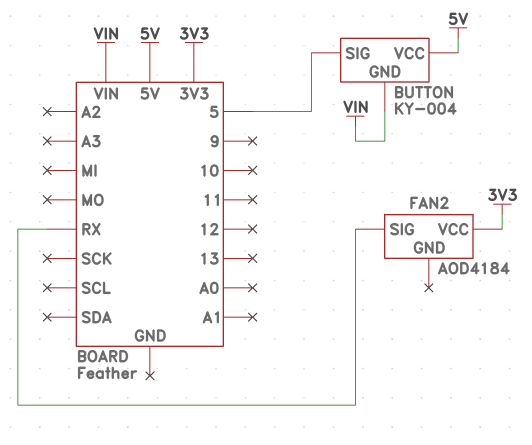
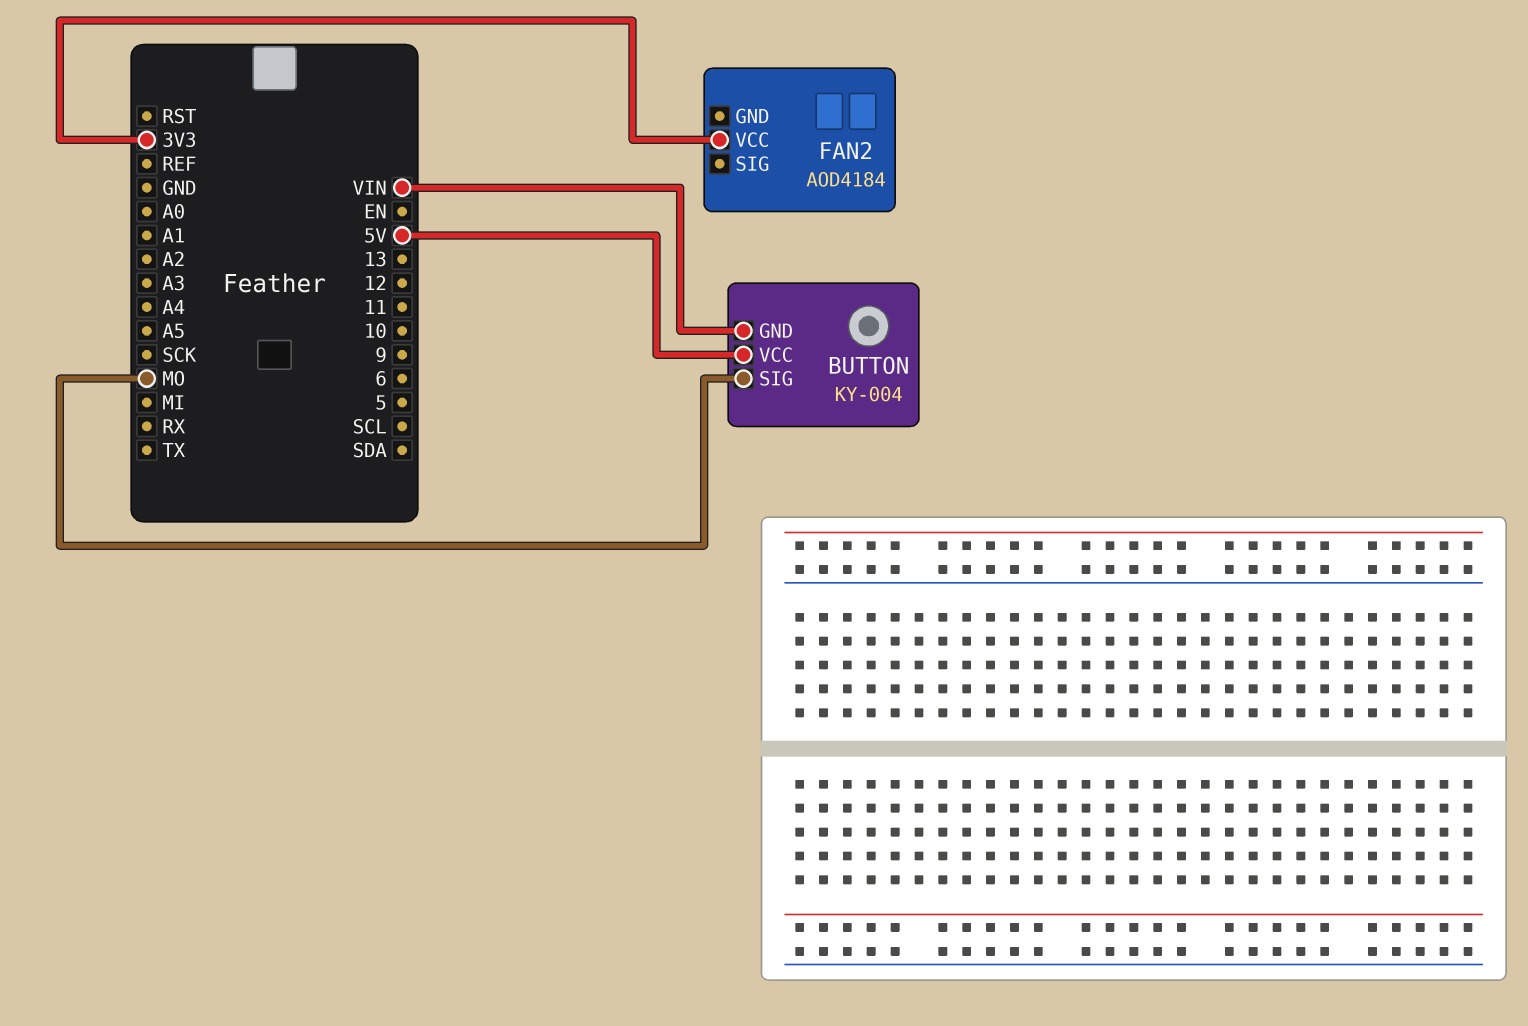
BUTTON pin SIG: 5 -> MO
FAN2 pin SIG: RX -> none

